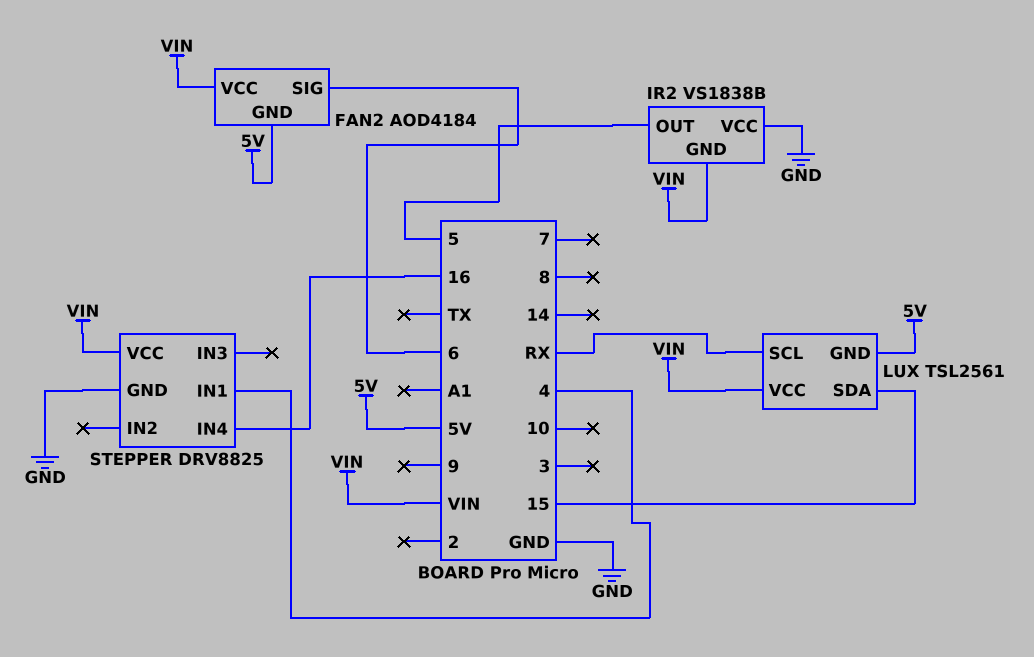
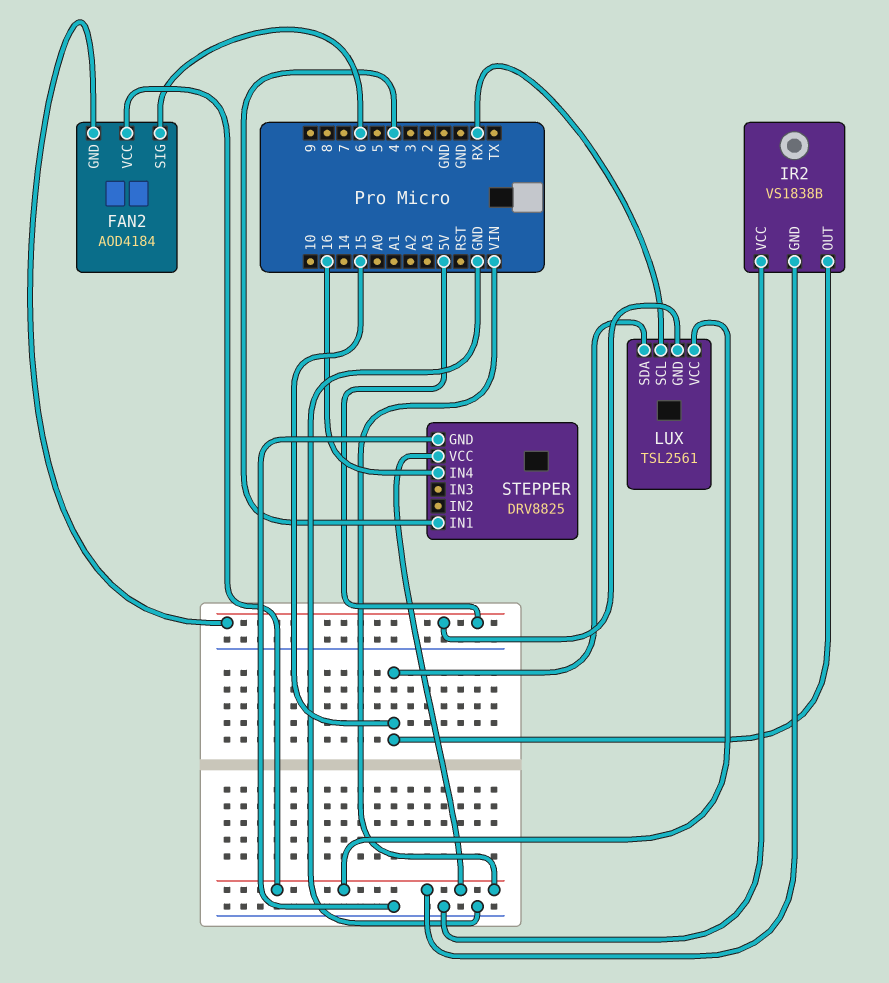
IR2 pin OUT: 5 -> 15

